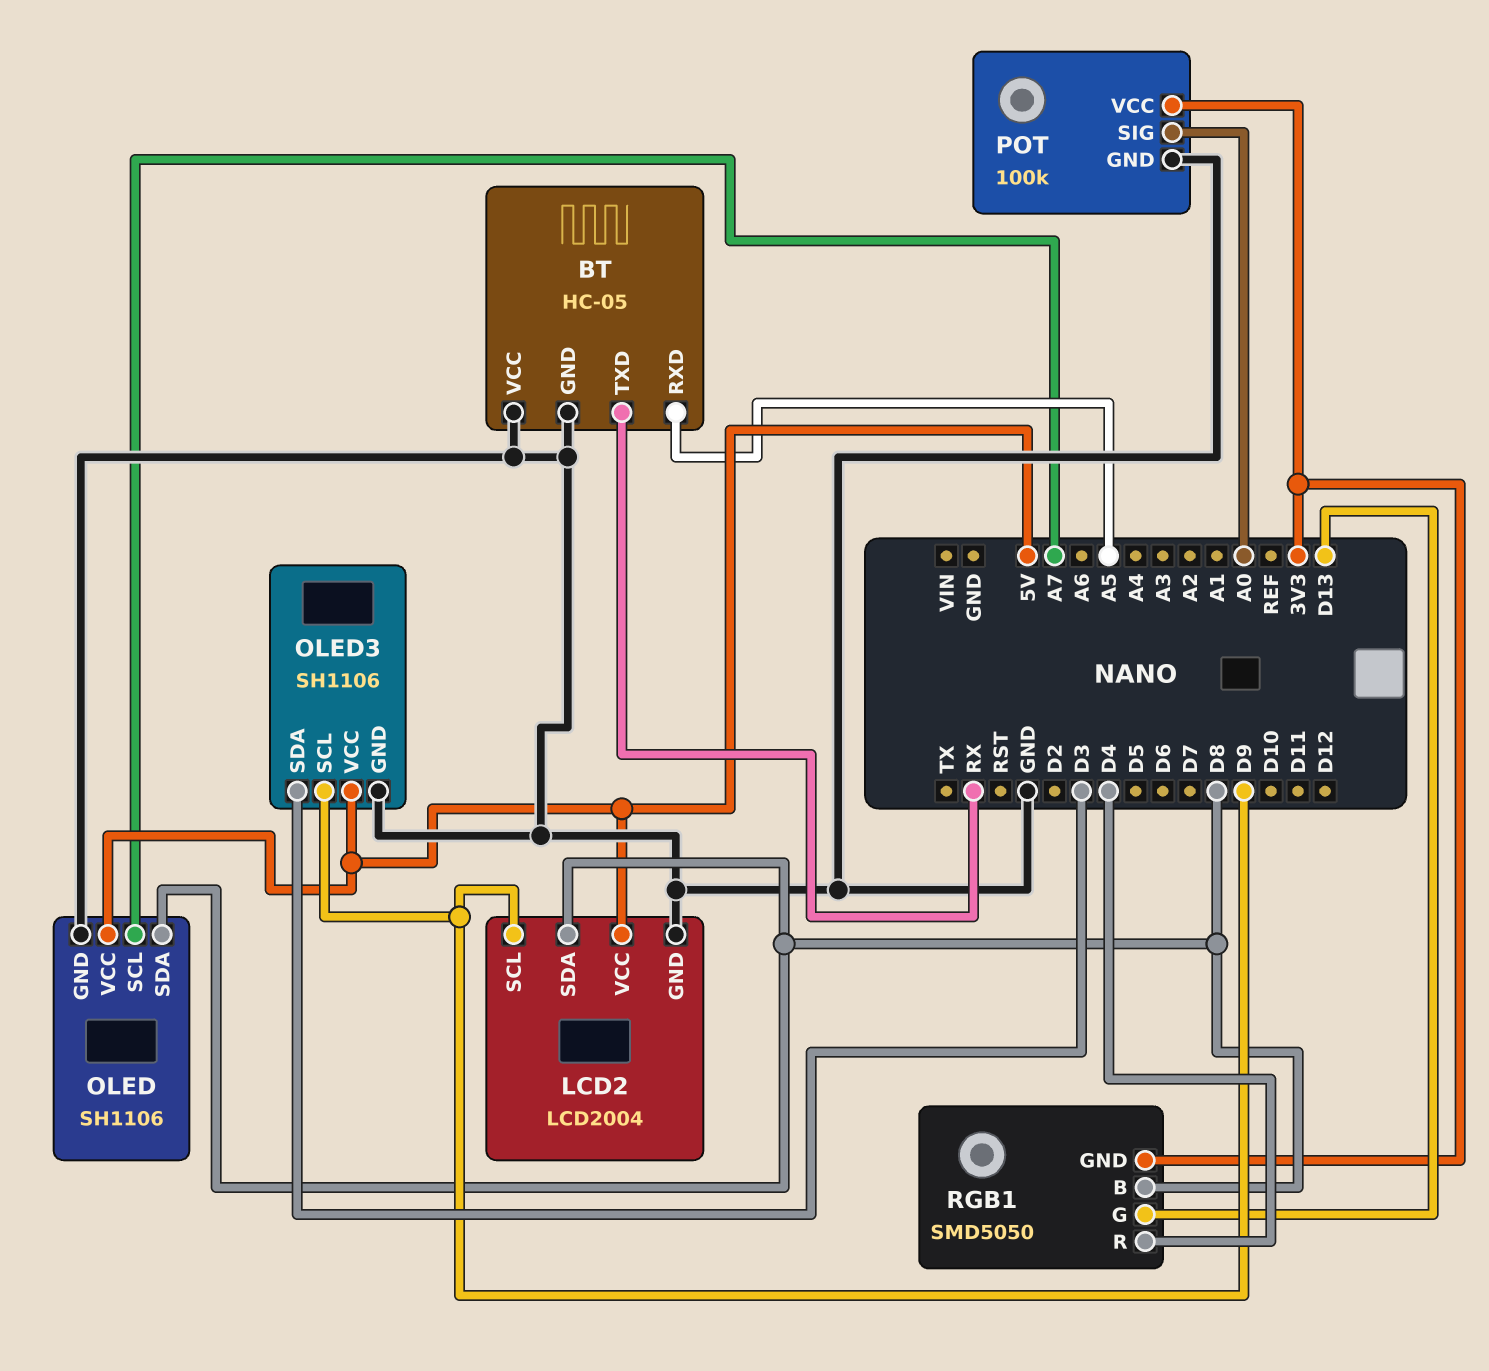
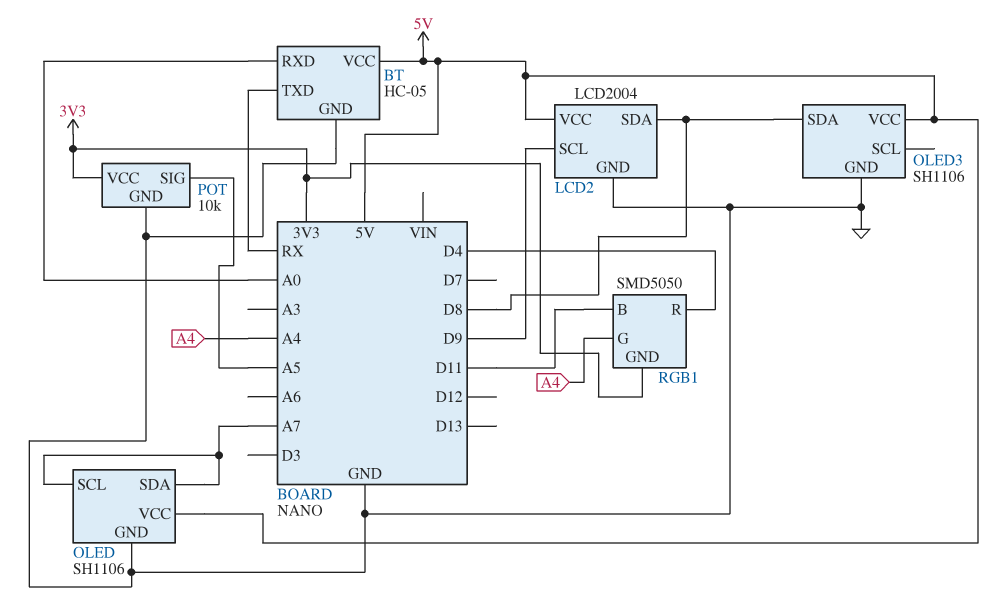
BT pin RXD: A5 -> A0
BT pin VCC: GND -> 5V
OLED pin SDA: D8 -> A7
OLED3 pin SCL: D9 -> none
OLED3 pin SDA: D3 -> D8
POT: 100k -> 10k
POT pin SIG: A0 -> A5
RGB1 pin B: D8 -> D11
RGB1 pin G: D13 -> A4

